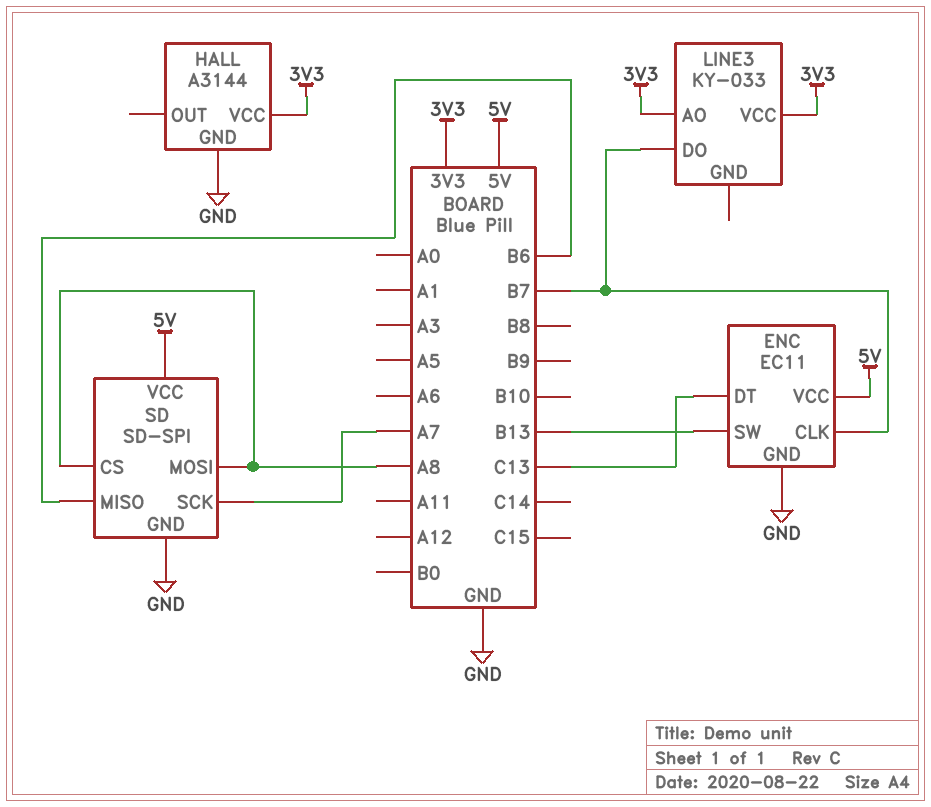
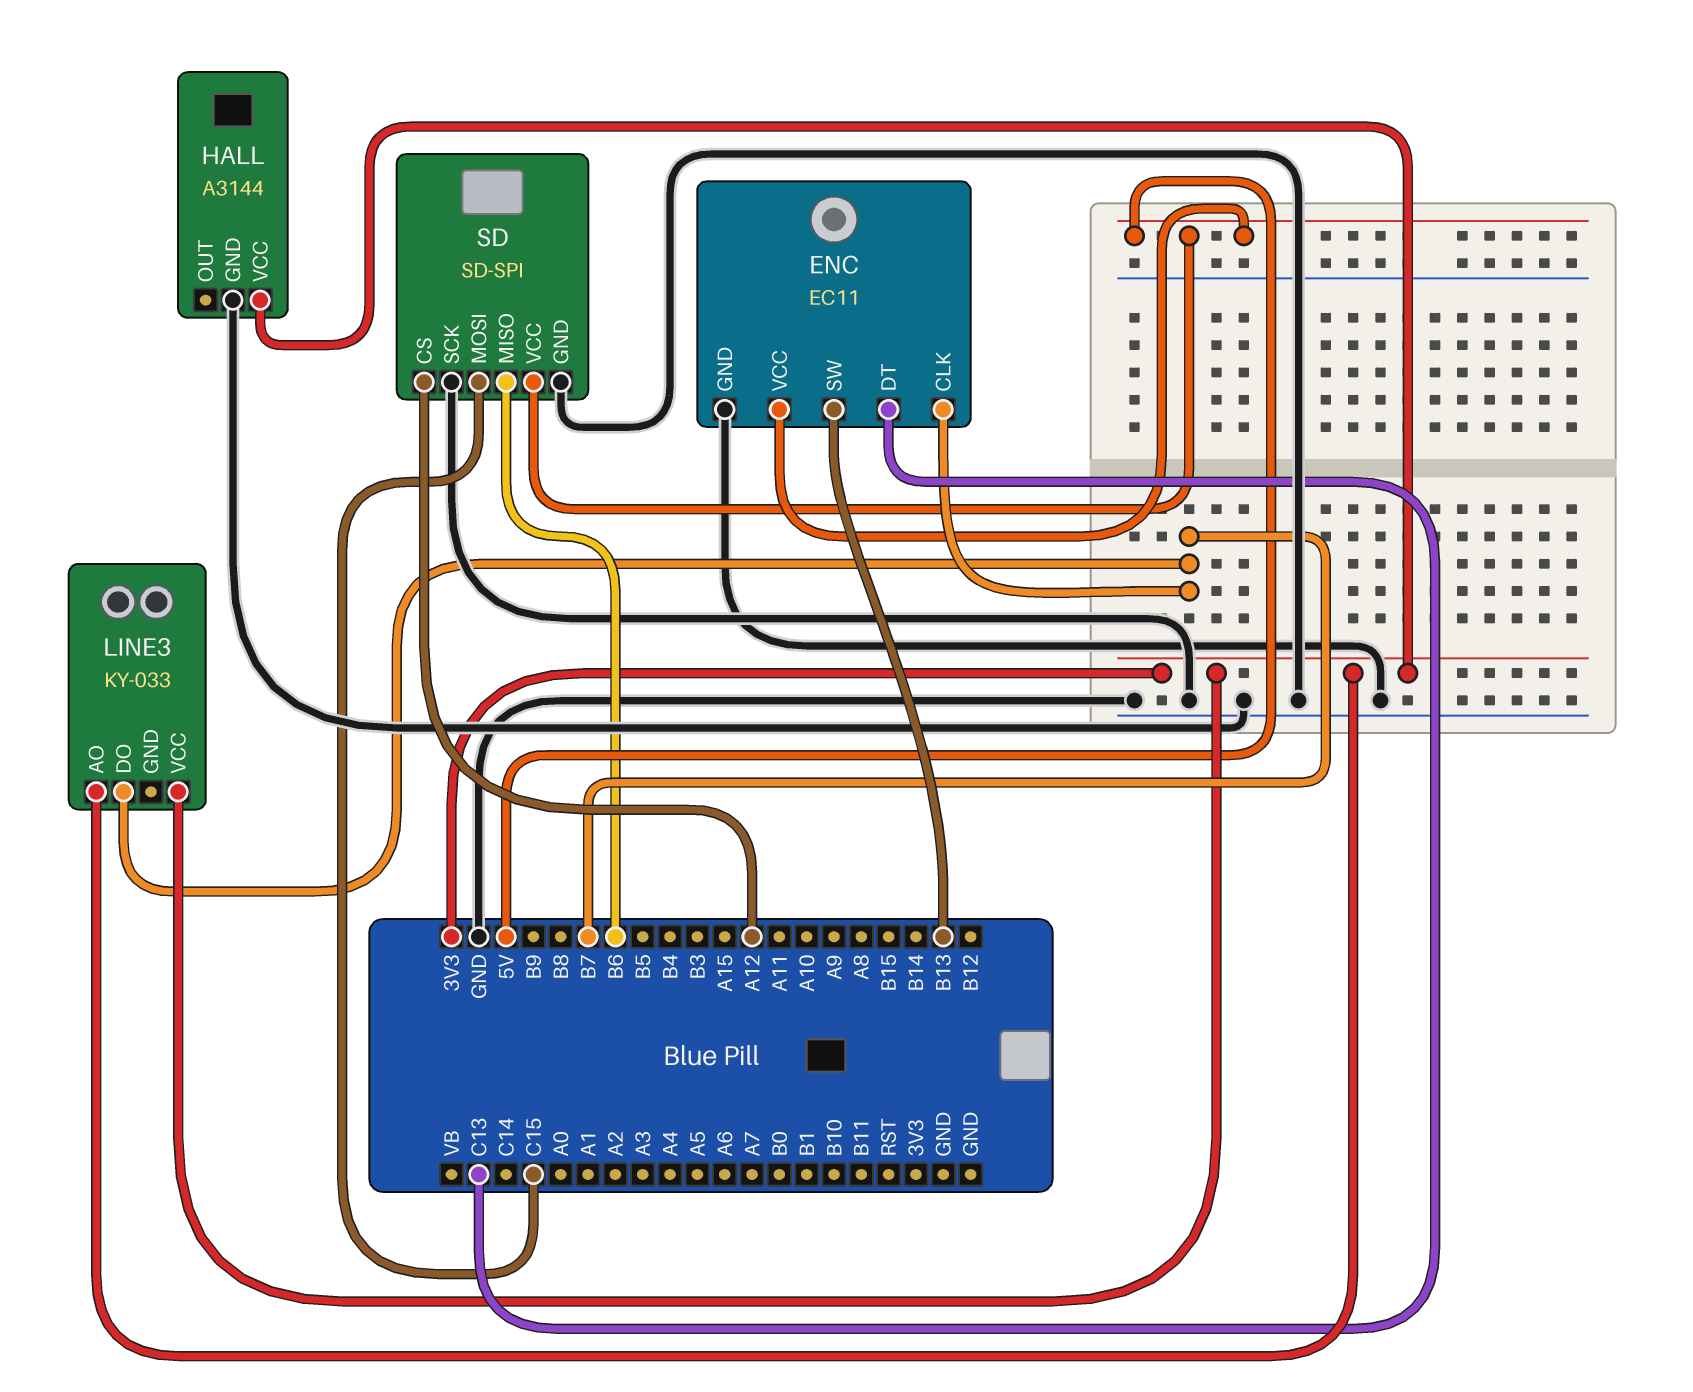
SD pin CS: A8 -> A12
SD pin MOSI: A8 -> C15
SD pin SCK: A7 -> GND

